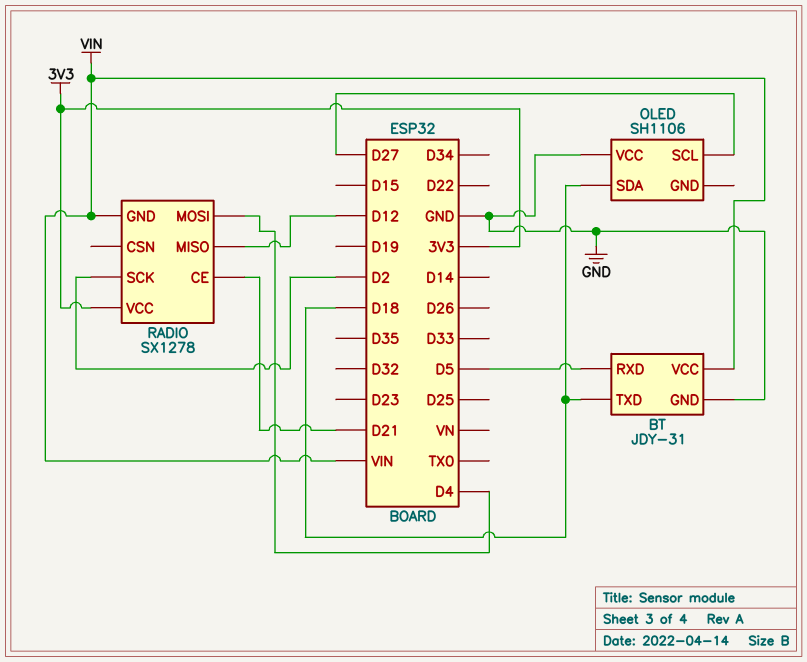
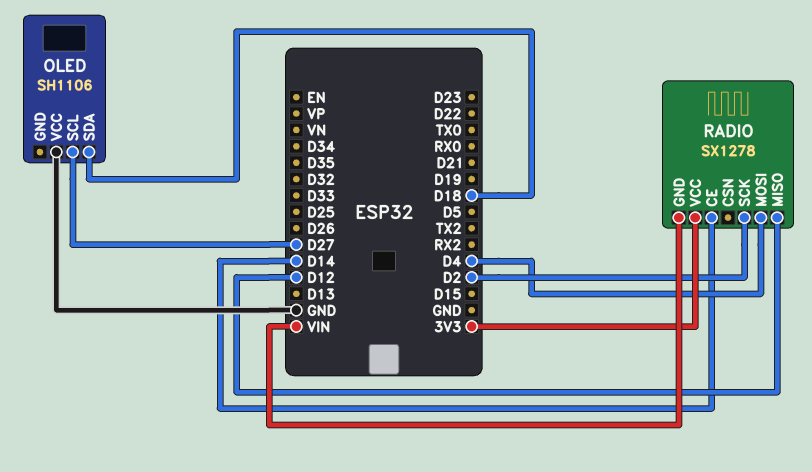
BT: JDY-31 -> none
BT pin GND: GND -> none
BT pin RXD: D5 -> none
BT pin TXD: D18 -> none
BT pin VCC: VIN -> none
RADIO pin CE: D21 -> D14

